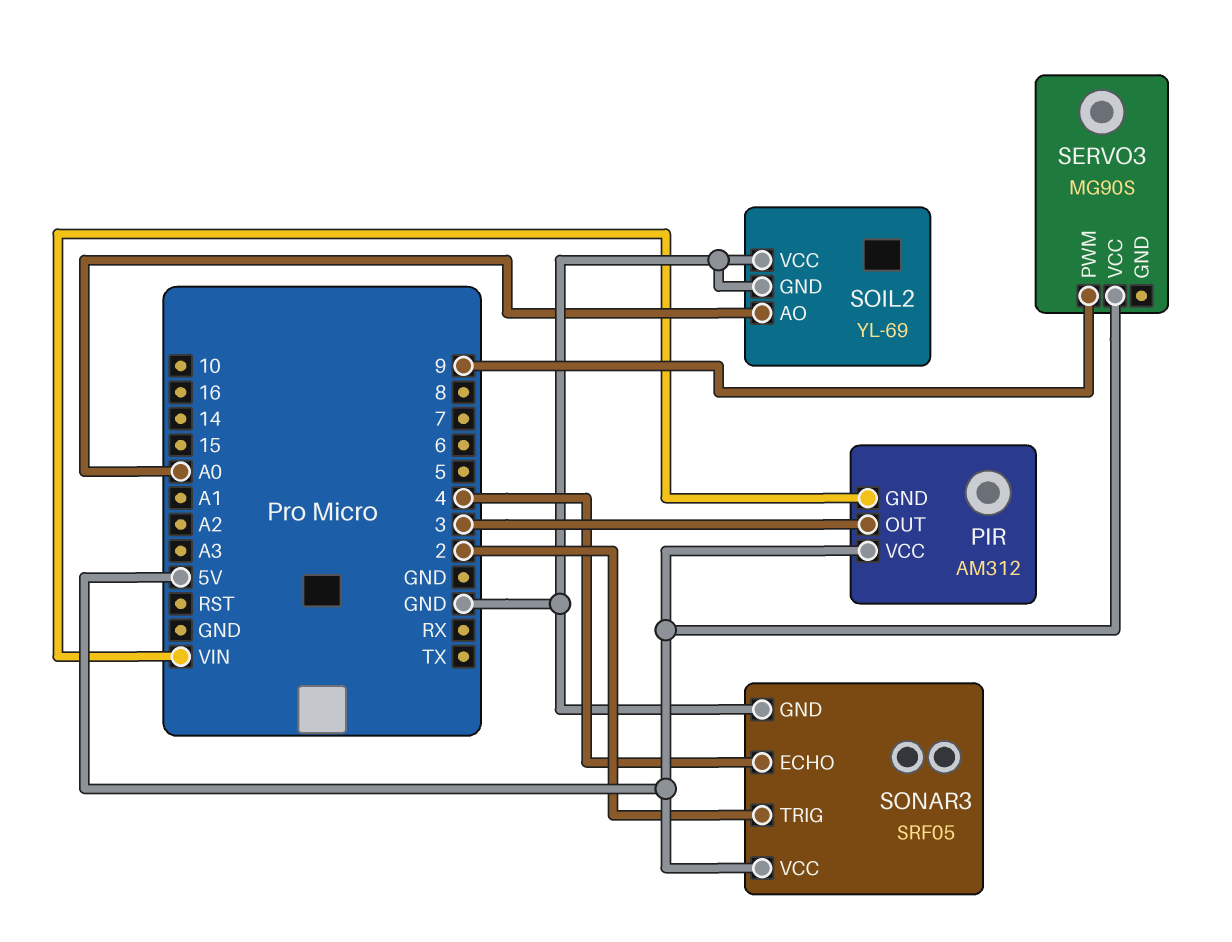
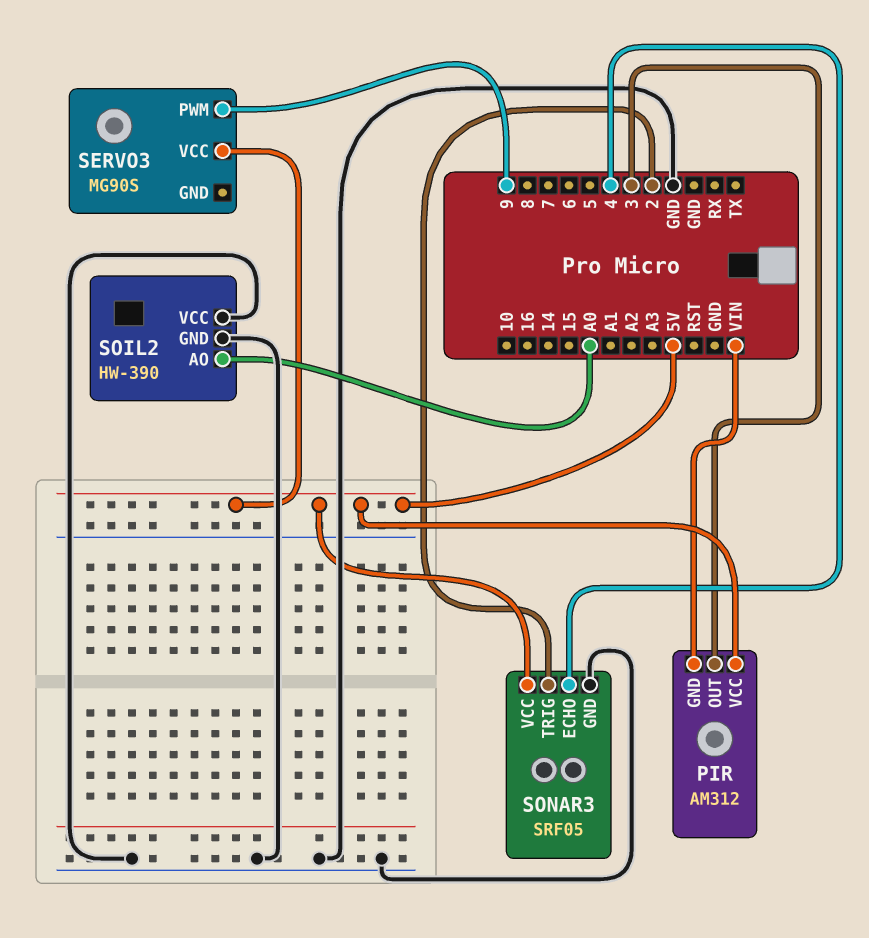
SOIL2: YL-69 -> HW-390

